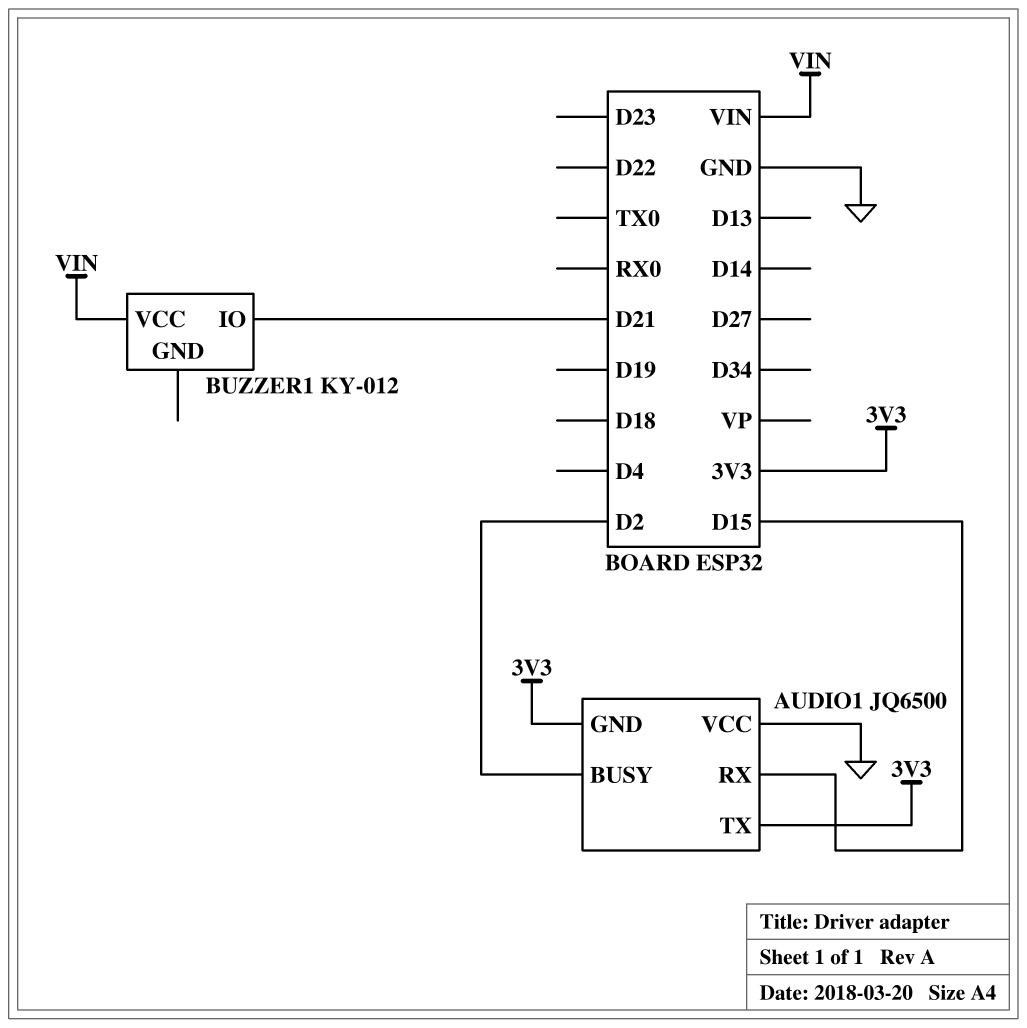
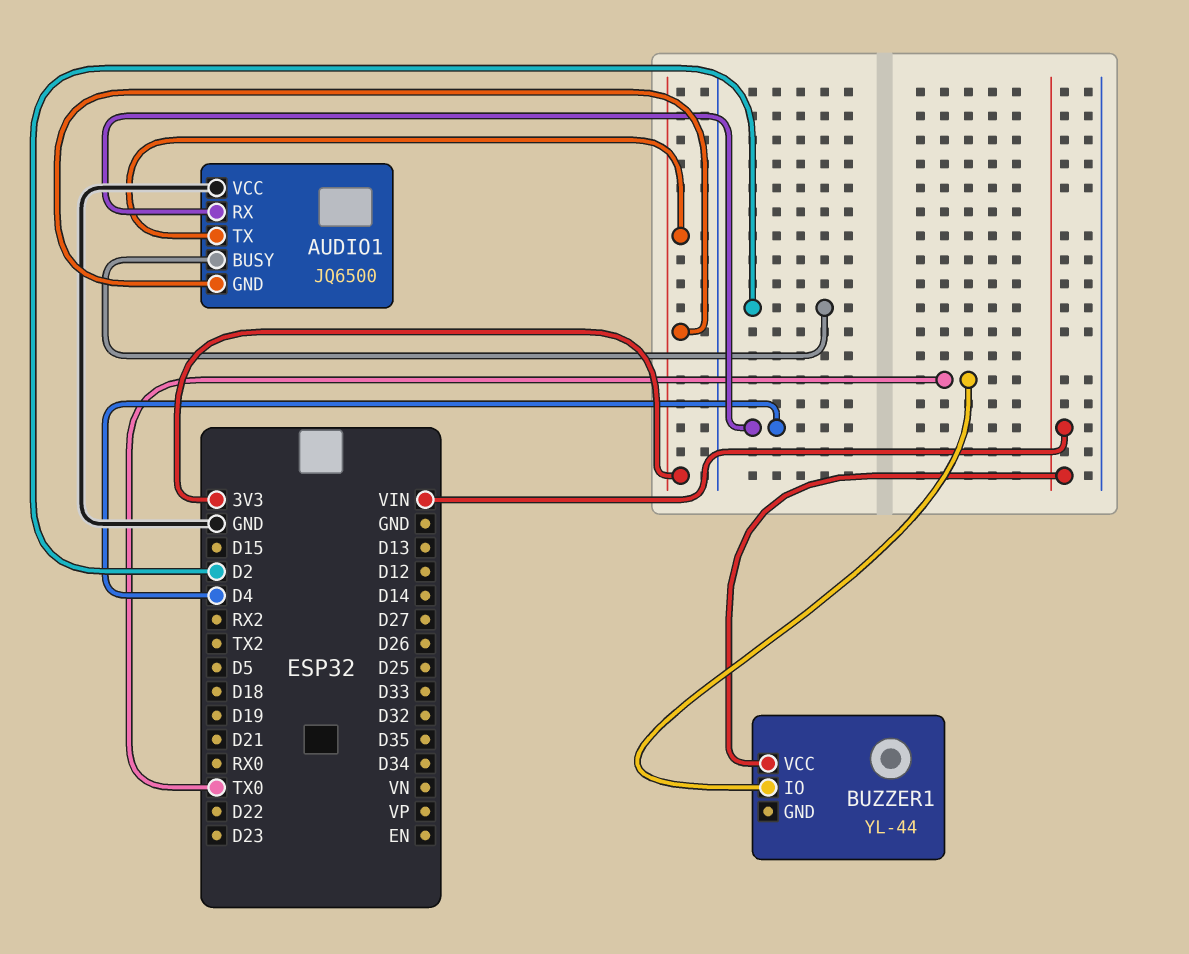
AUDIO1 pin RX: D15 -> D4
BUZZER1: KY-012 -> YL-44
BUZZER1 pin IO: D21 -> TX0

